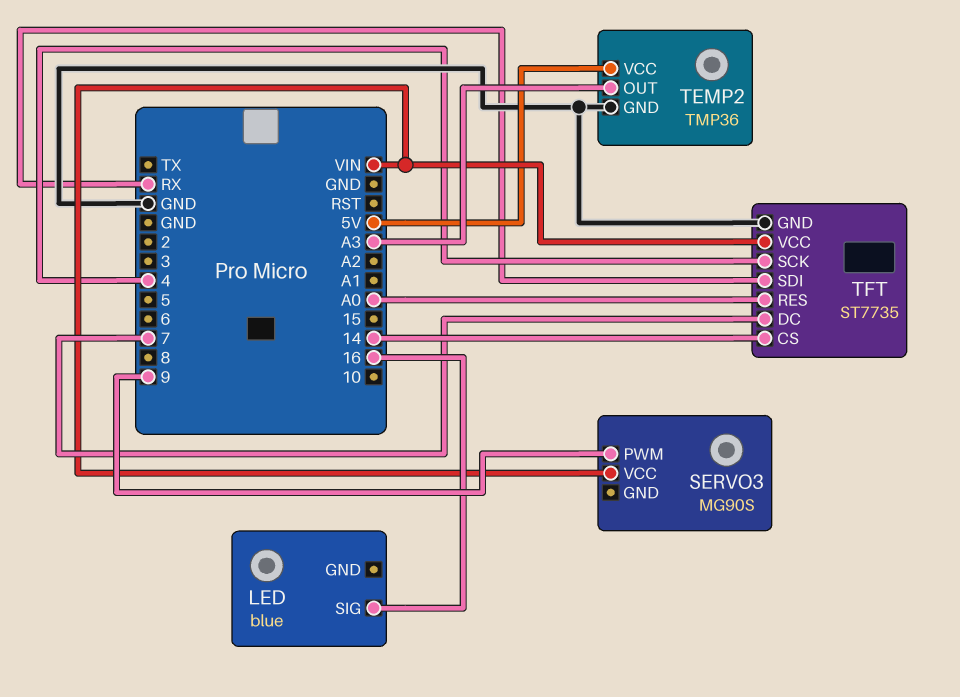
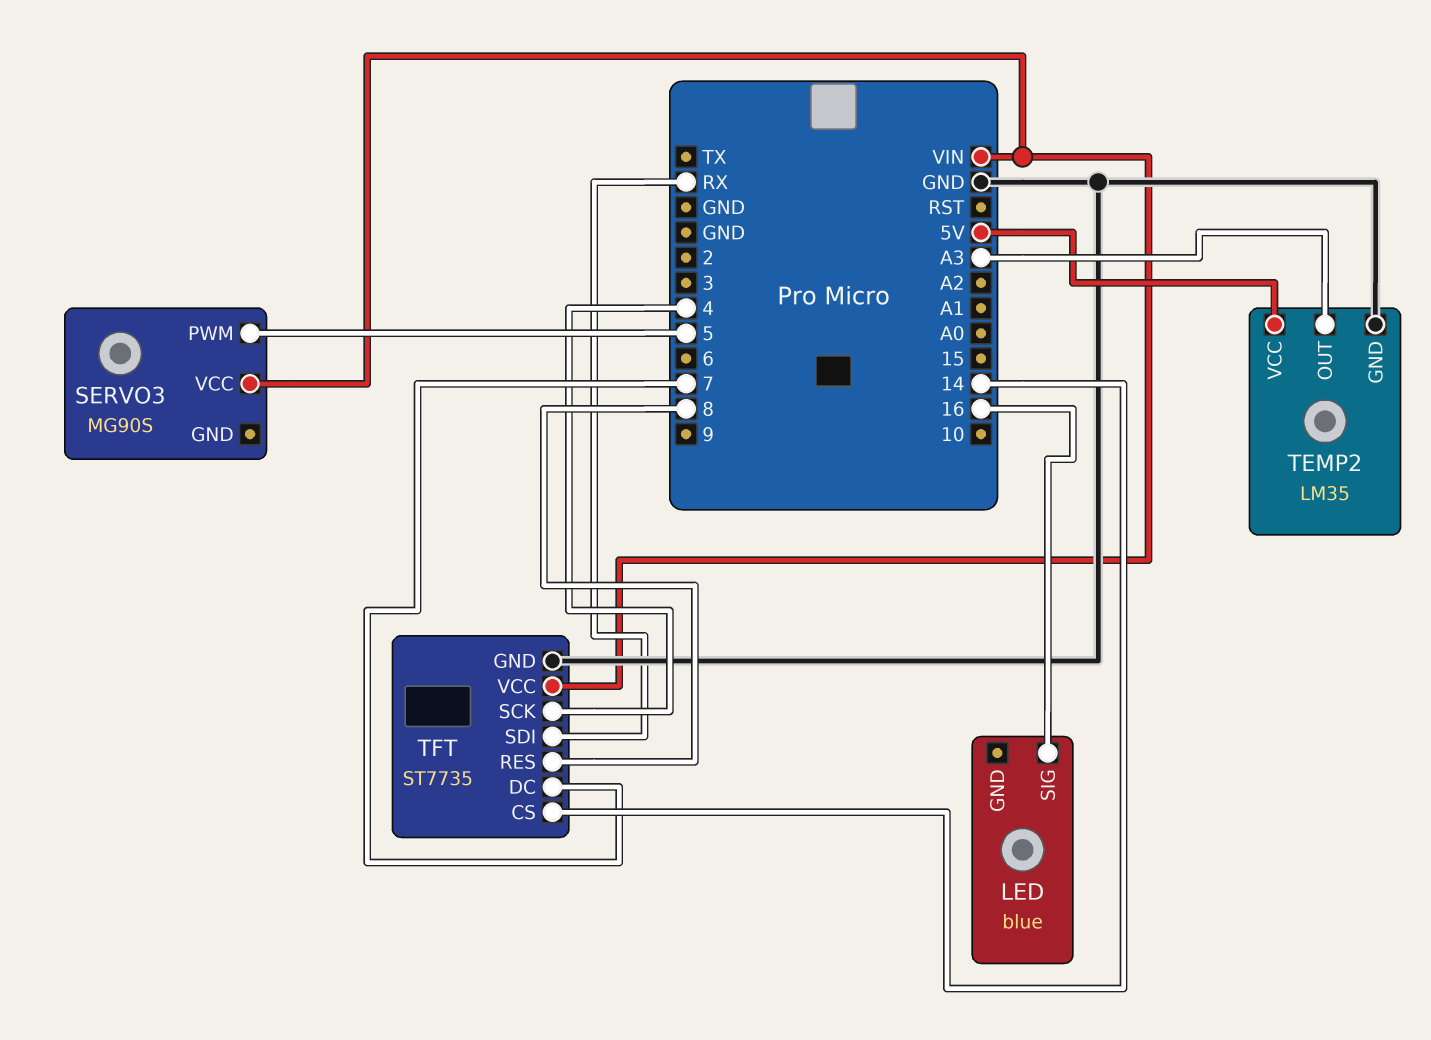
SERVO3 pin PWM: 9 -> 5
TEMP2: TMP36 -> LM35
TFT pin RES: A0 -> 8

